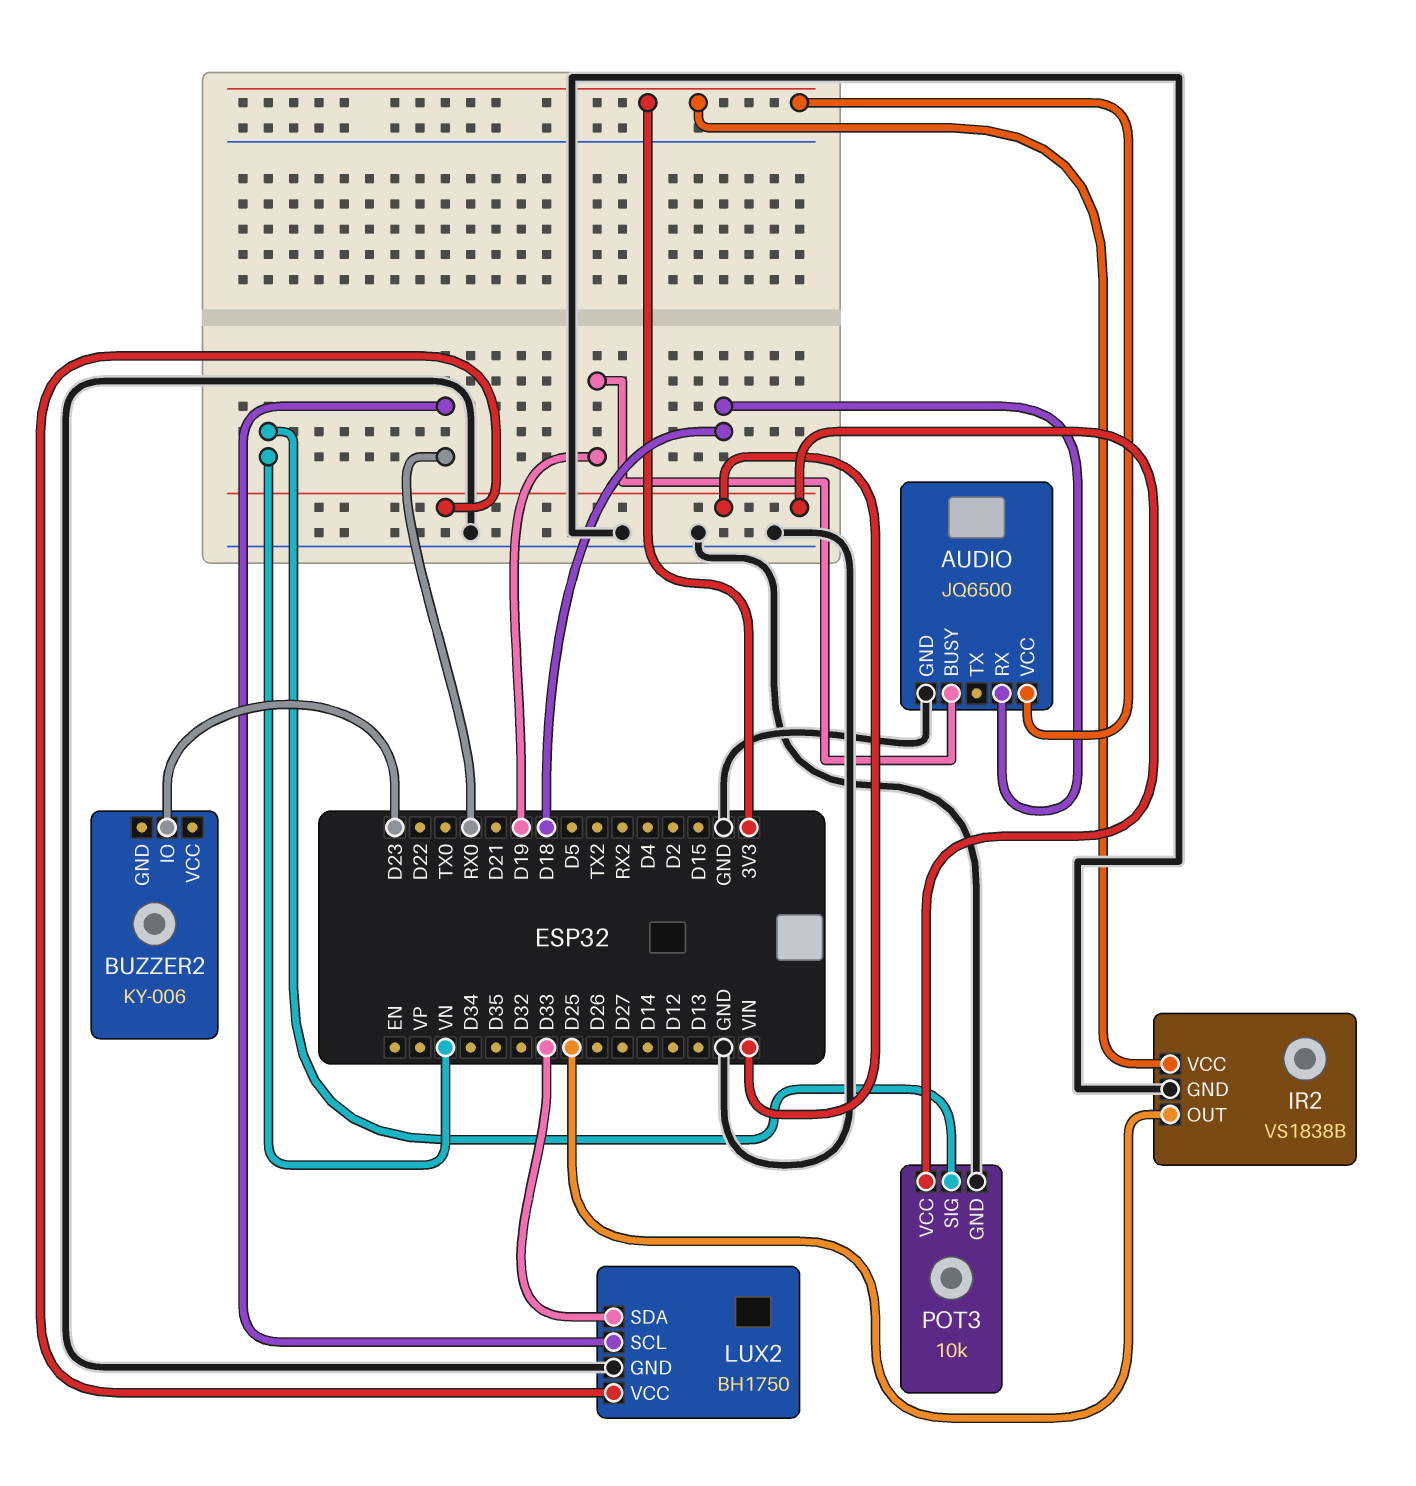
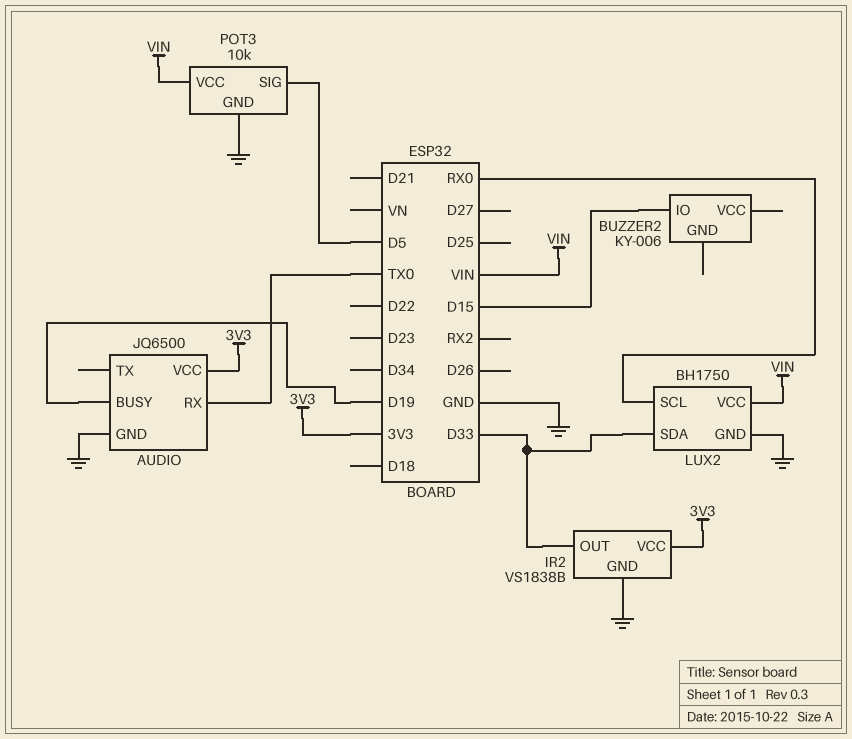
AUDIO pin RX: D18 -> TX0
BUZZER2 pin IO: D23 -> D15
IR2 pin OUT: D25 -> D33
POT3 pin SIG: VN -> D5

